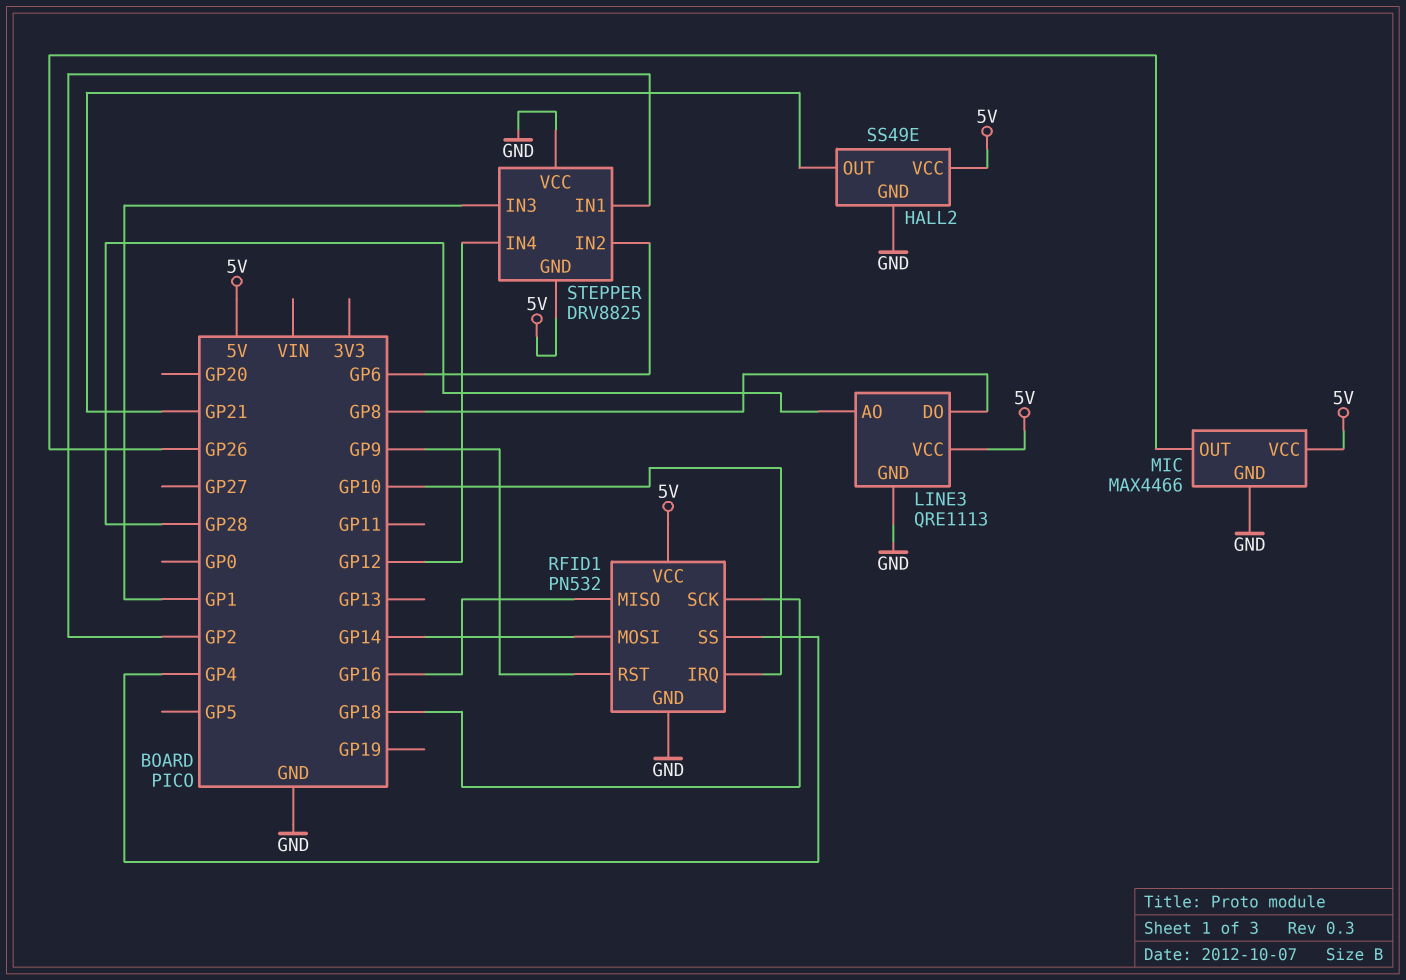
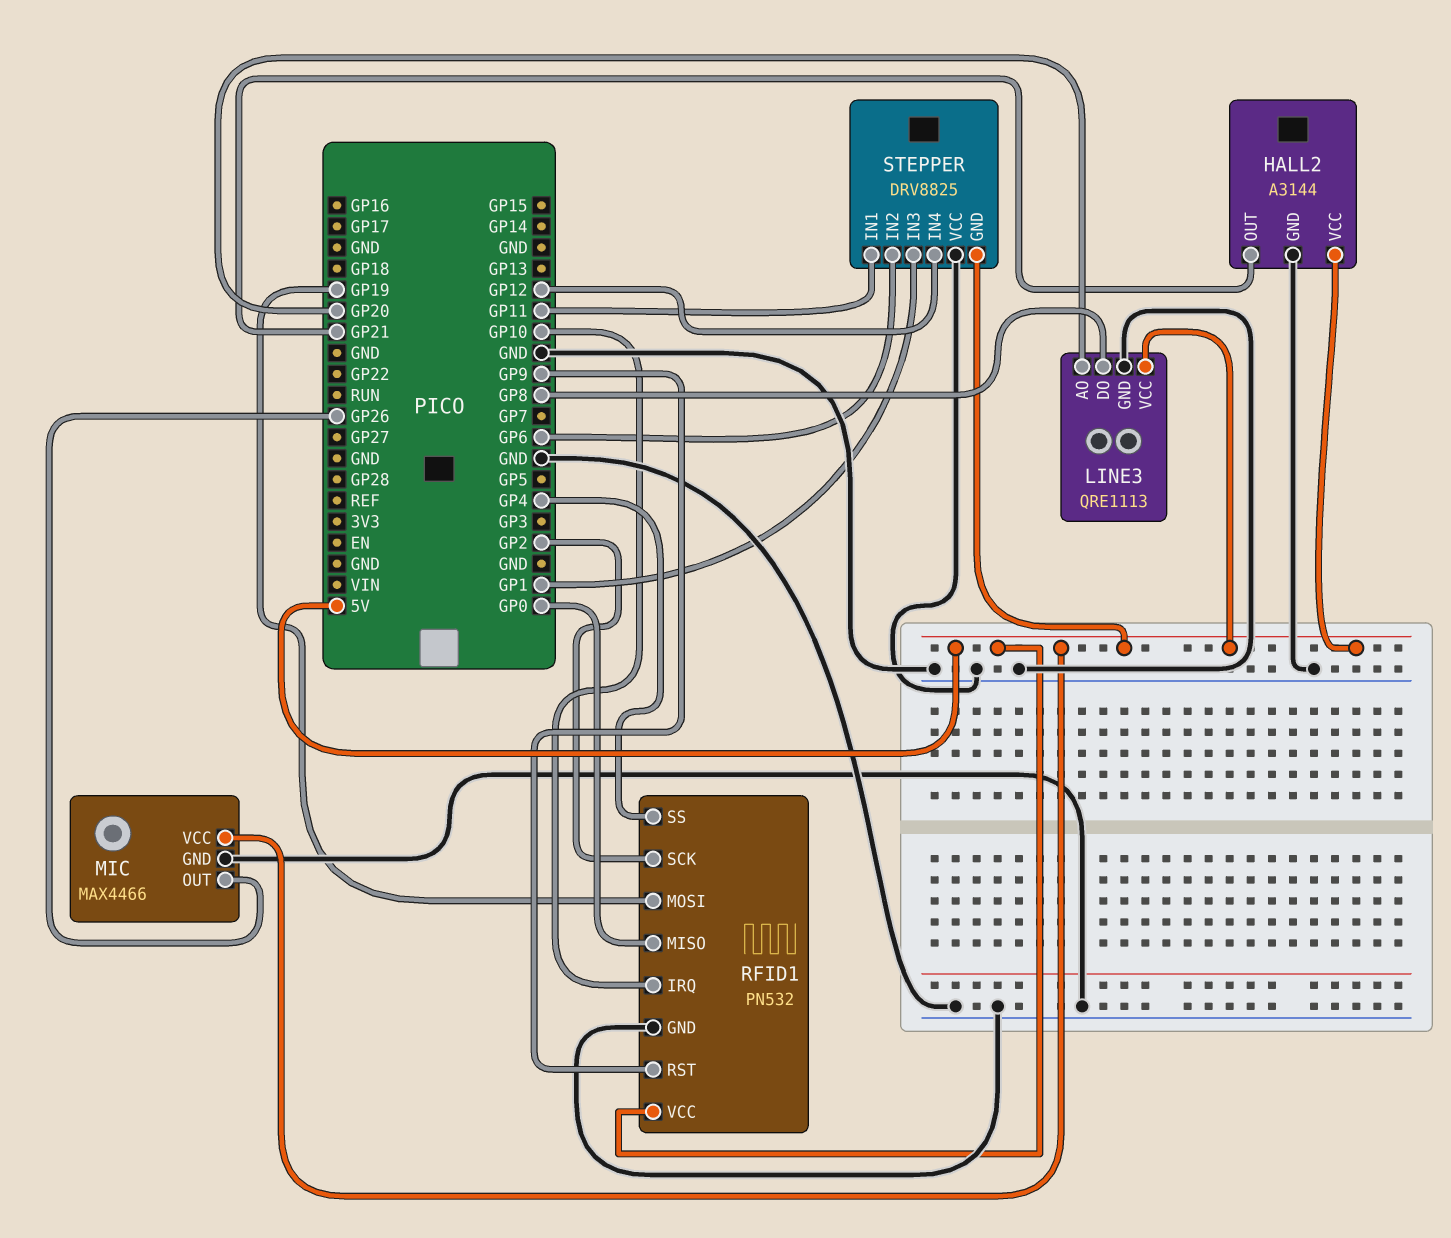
HALL2: SS49E -> A3144
LINE3 pin AO: GP28 -> GP20
RFID1 pin MISO: GP16 -> GP0
RFID1 pin MOSI: GP14 -> GP19
RFID1 pin SCK: GP18 -> GP2
STEPPER pin IN1: GP2 -> GP11

